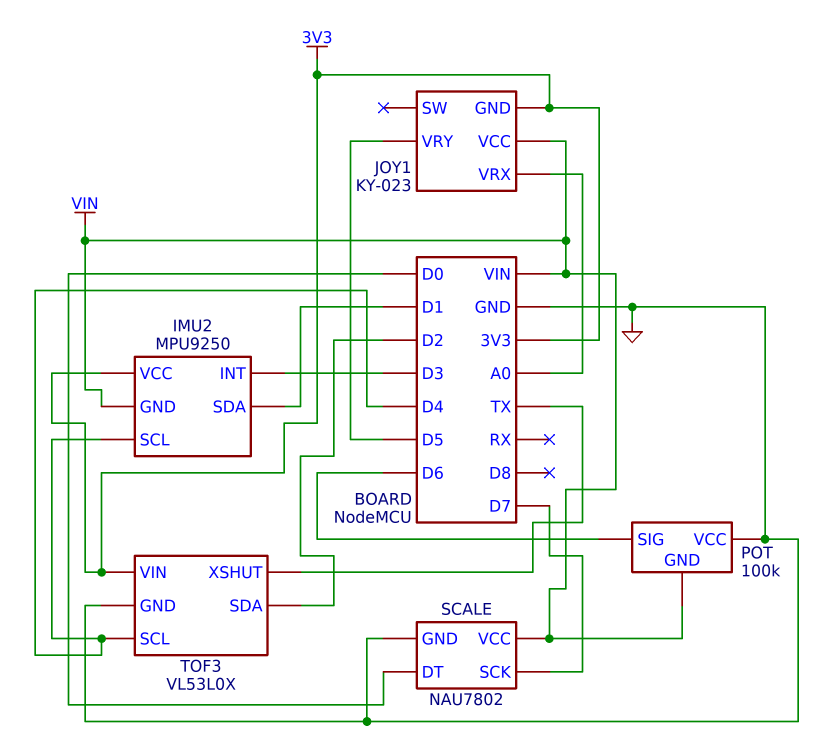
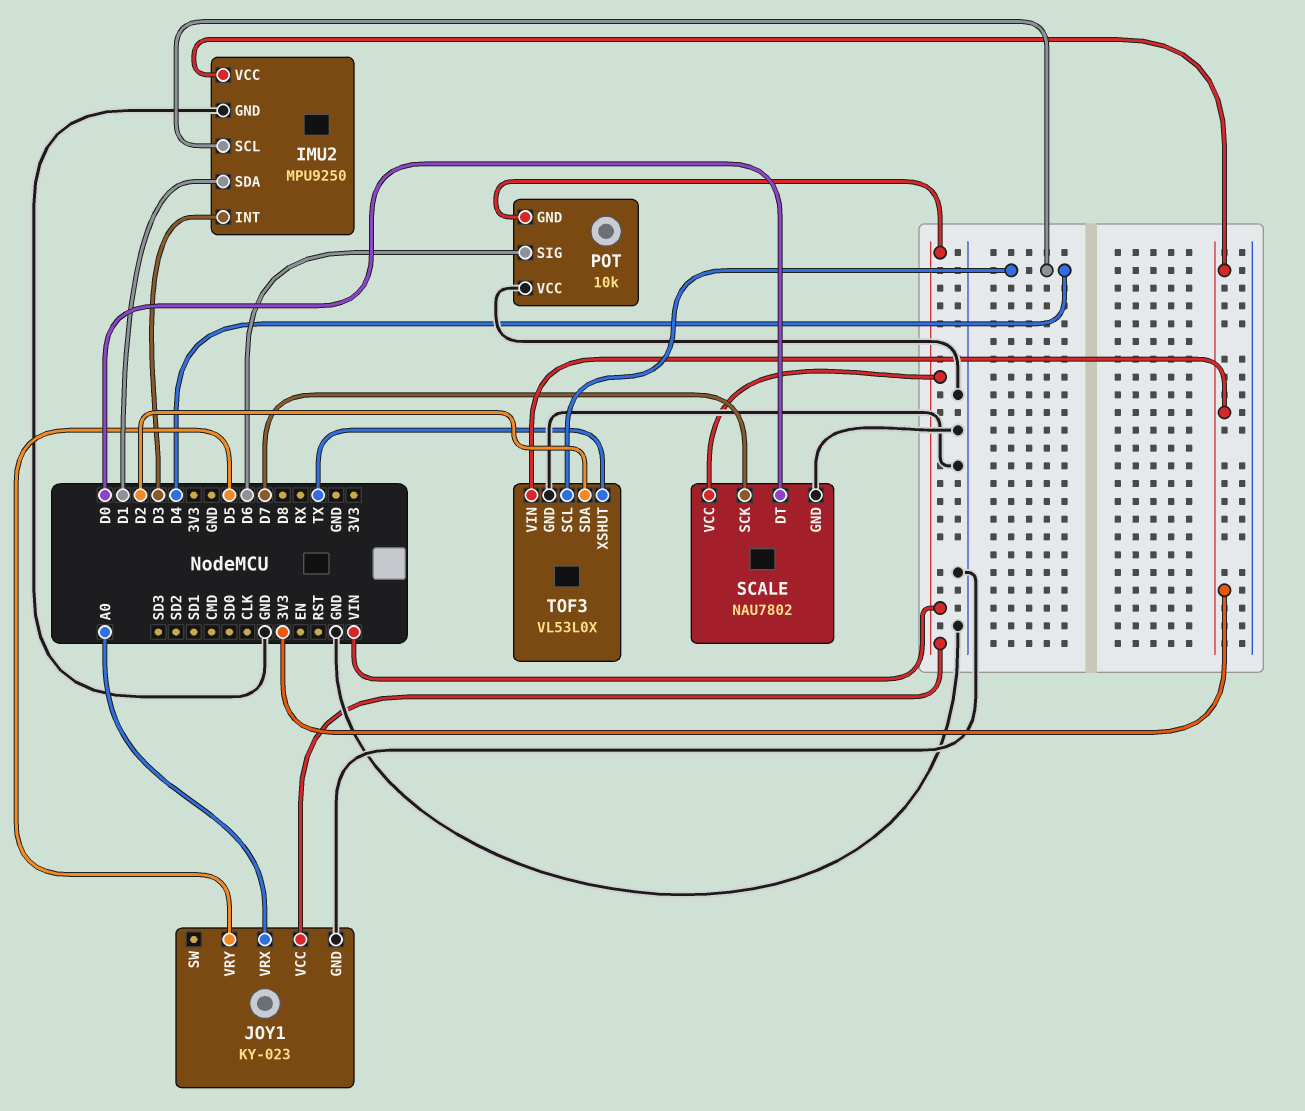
IMU2 pin GND: VIN -> GND
JOY1 pin GND: 3V3 -> GND
POT: 100k -> 10k

